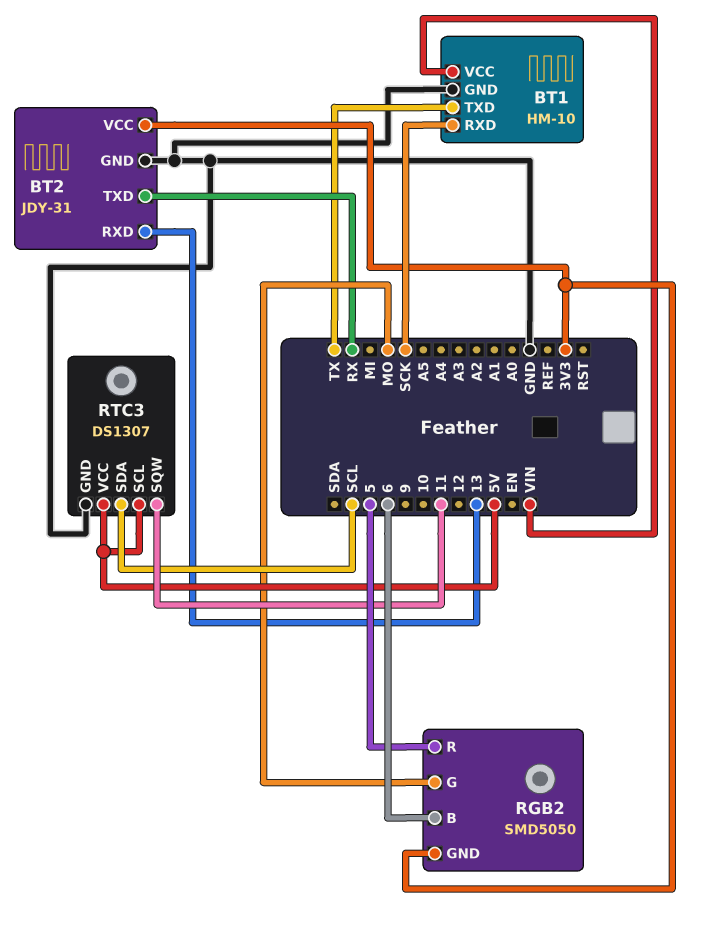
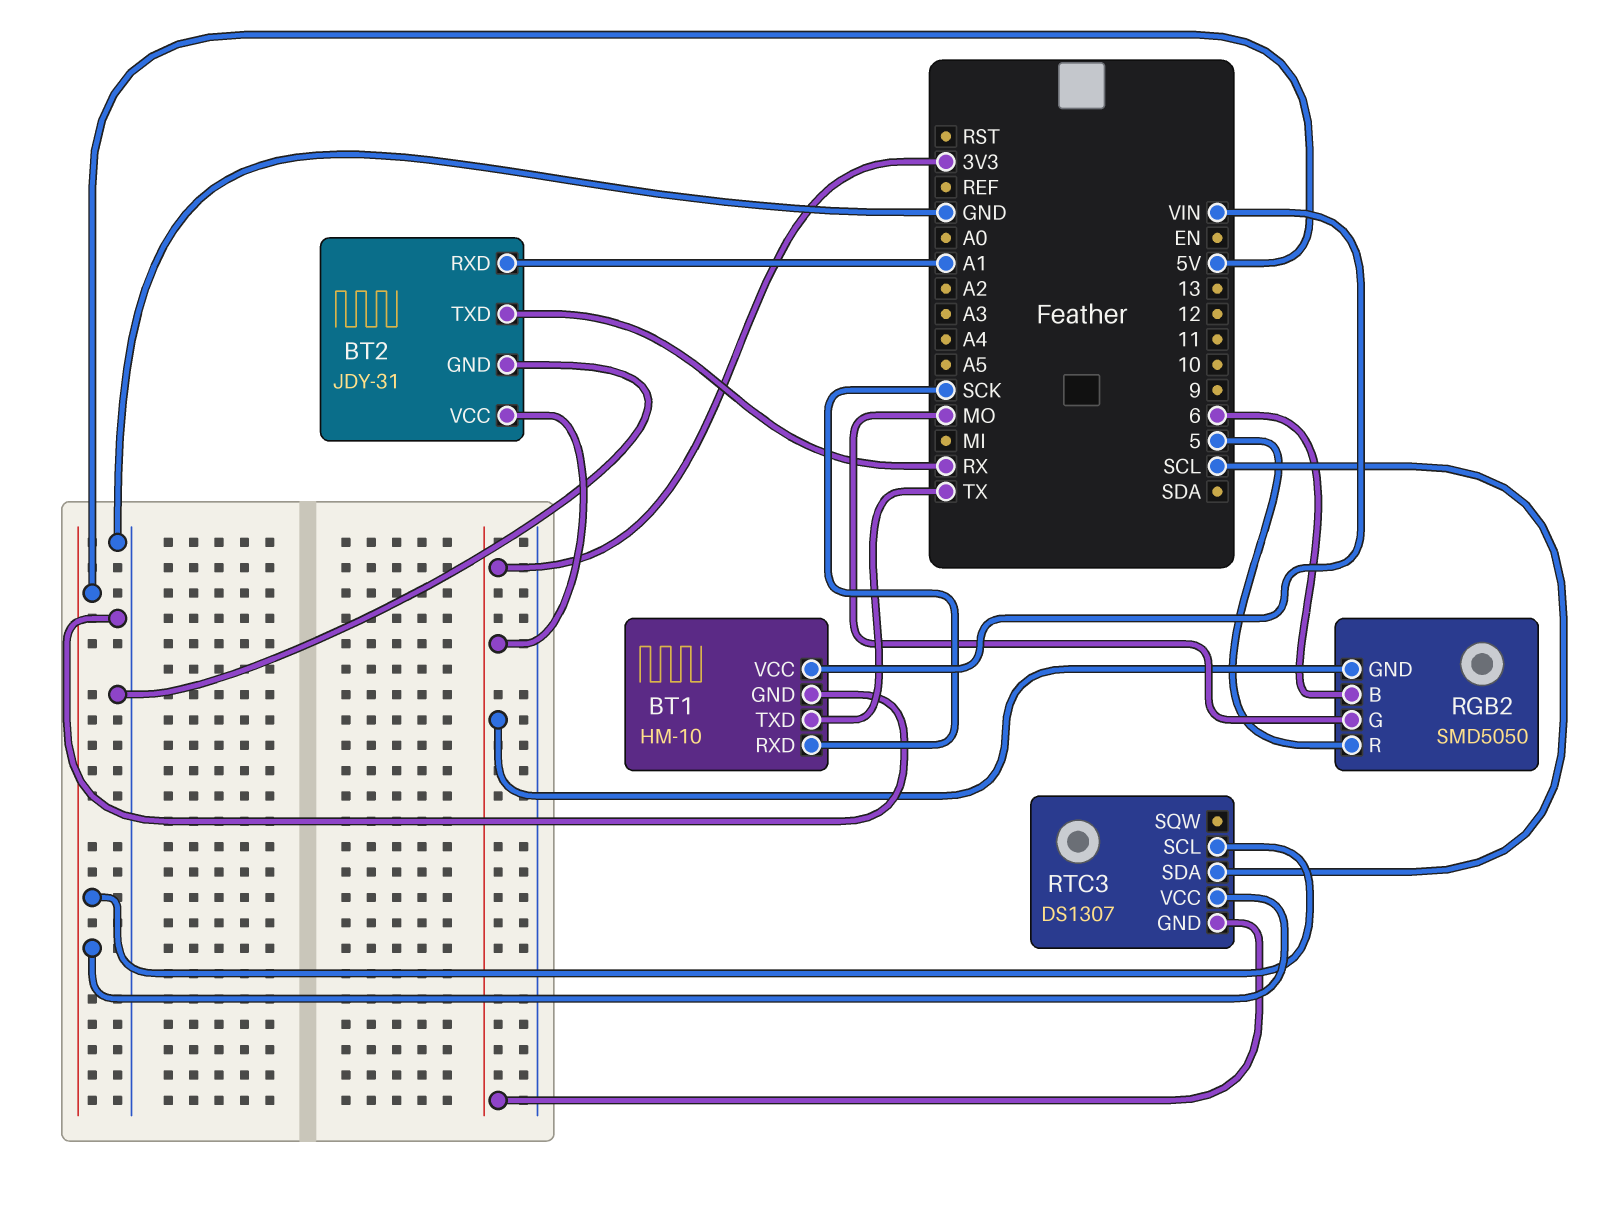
BT2 pin RXD: 13 -> A1
RTC3 pin GND: GND -> 3V3
RTC3 pin SQW: 11 -> none

